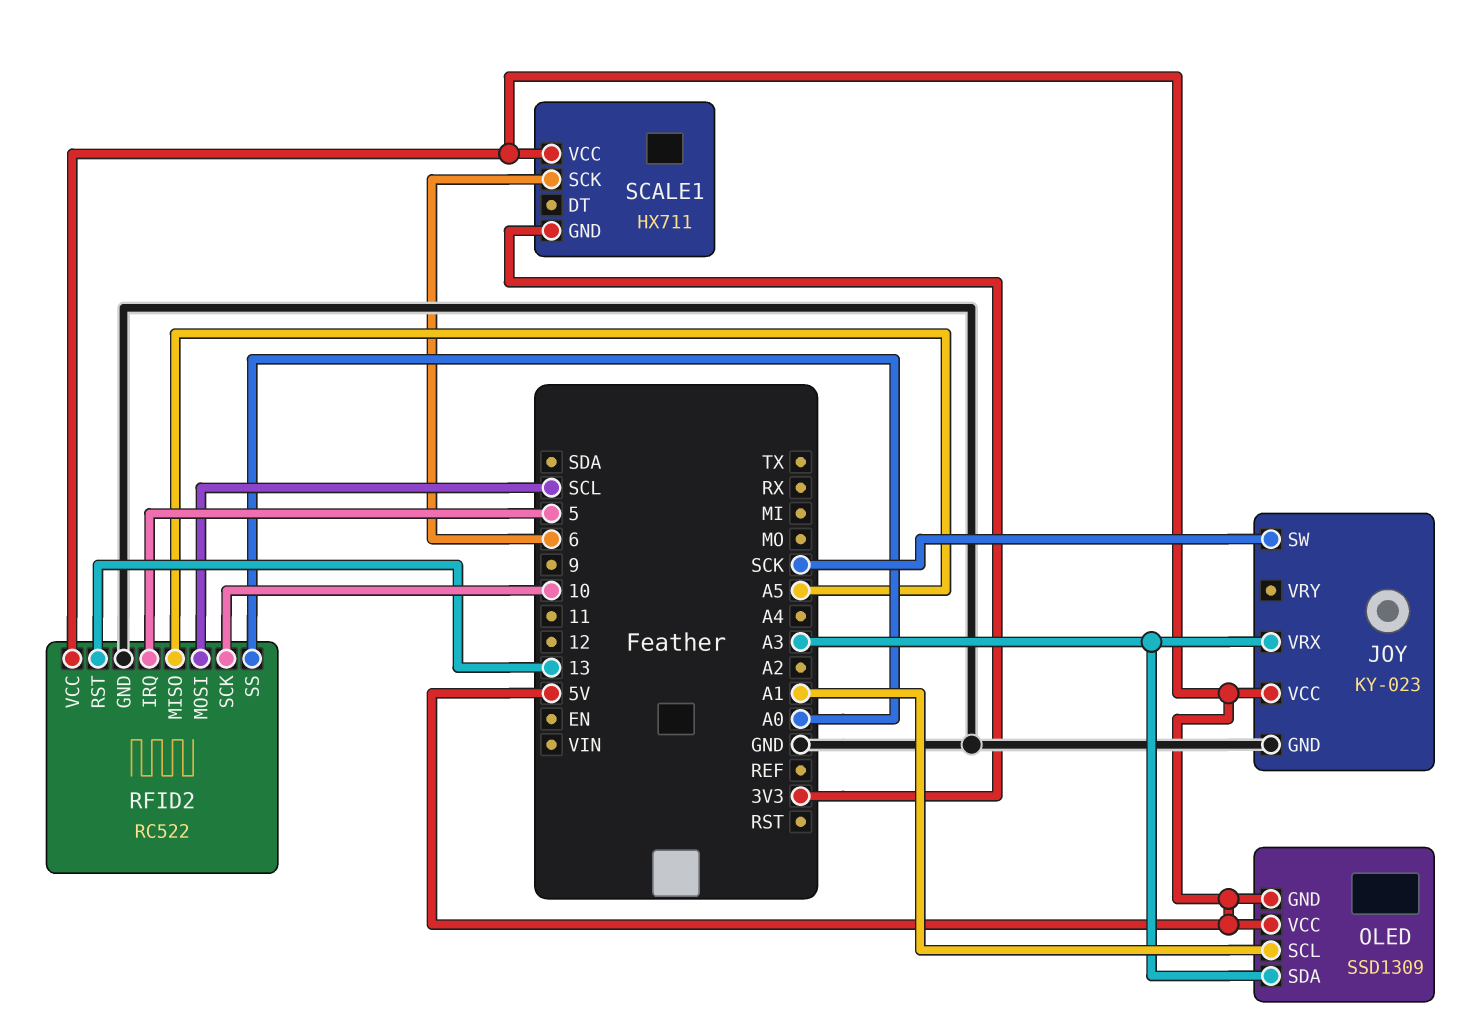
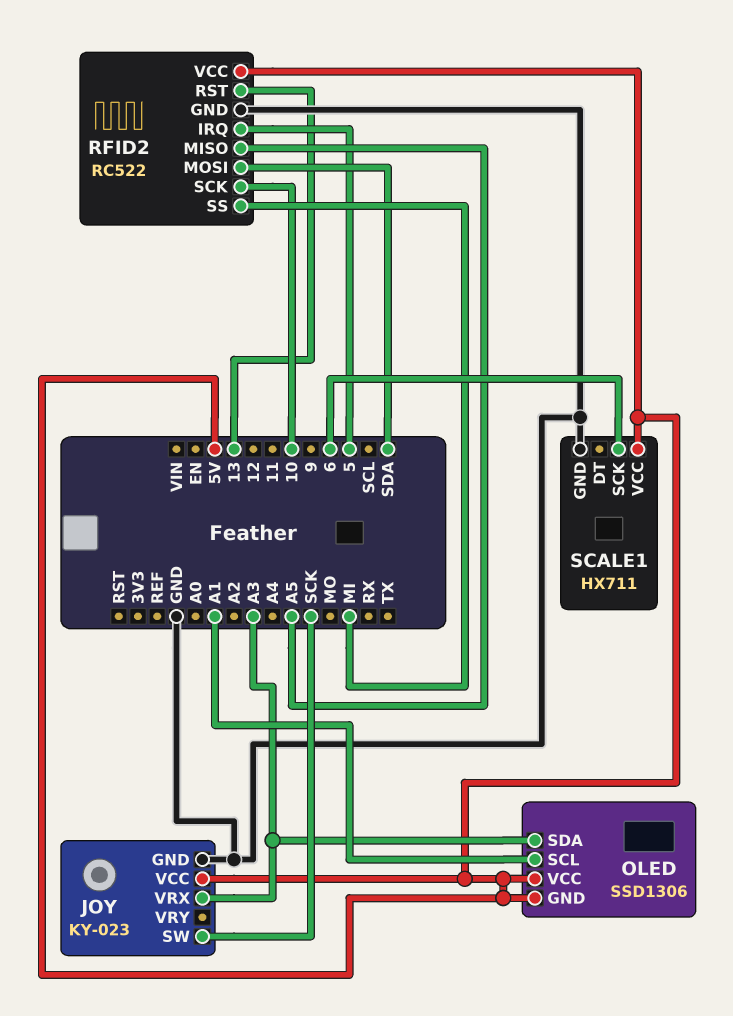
OLED: SSD1309 -> SSD1306
RFID2 pin MOSI: SCL -> SDA
RFID2 pin SS: A0 -> MI
SCALE1 pin GND: 3V3 -> GND

